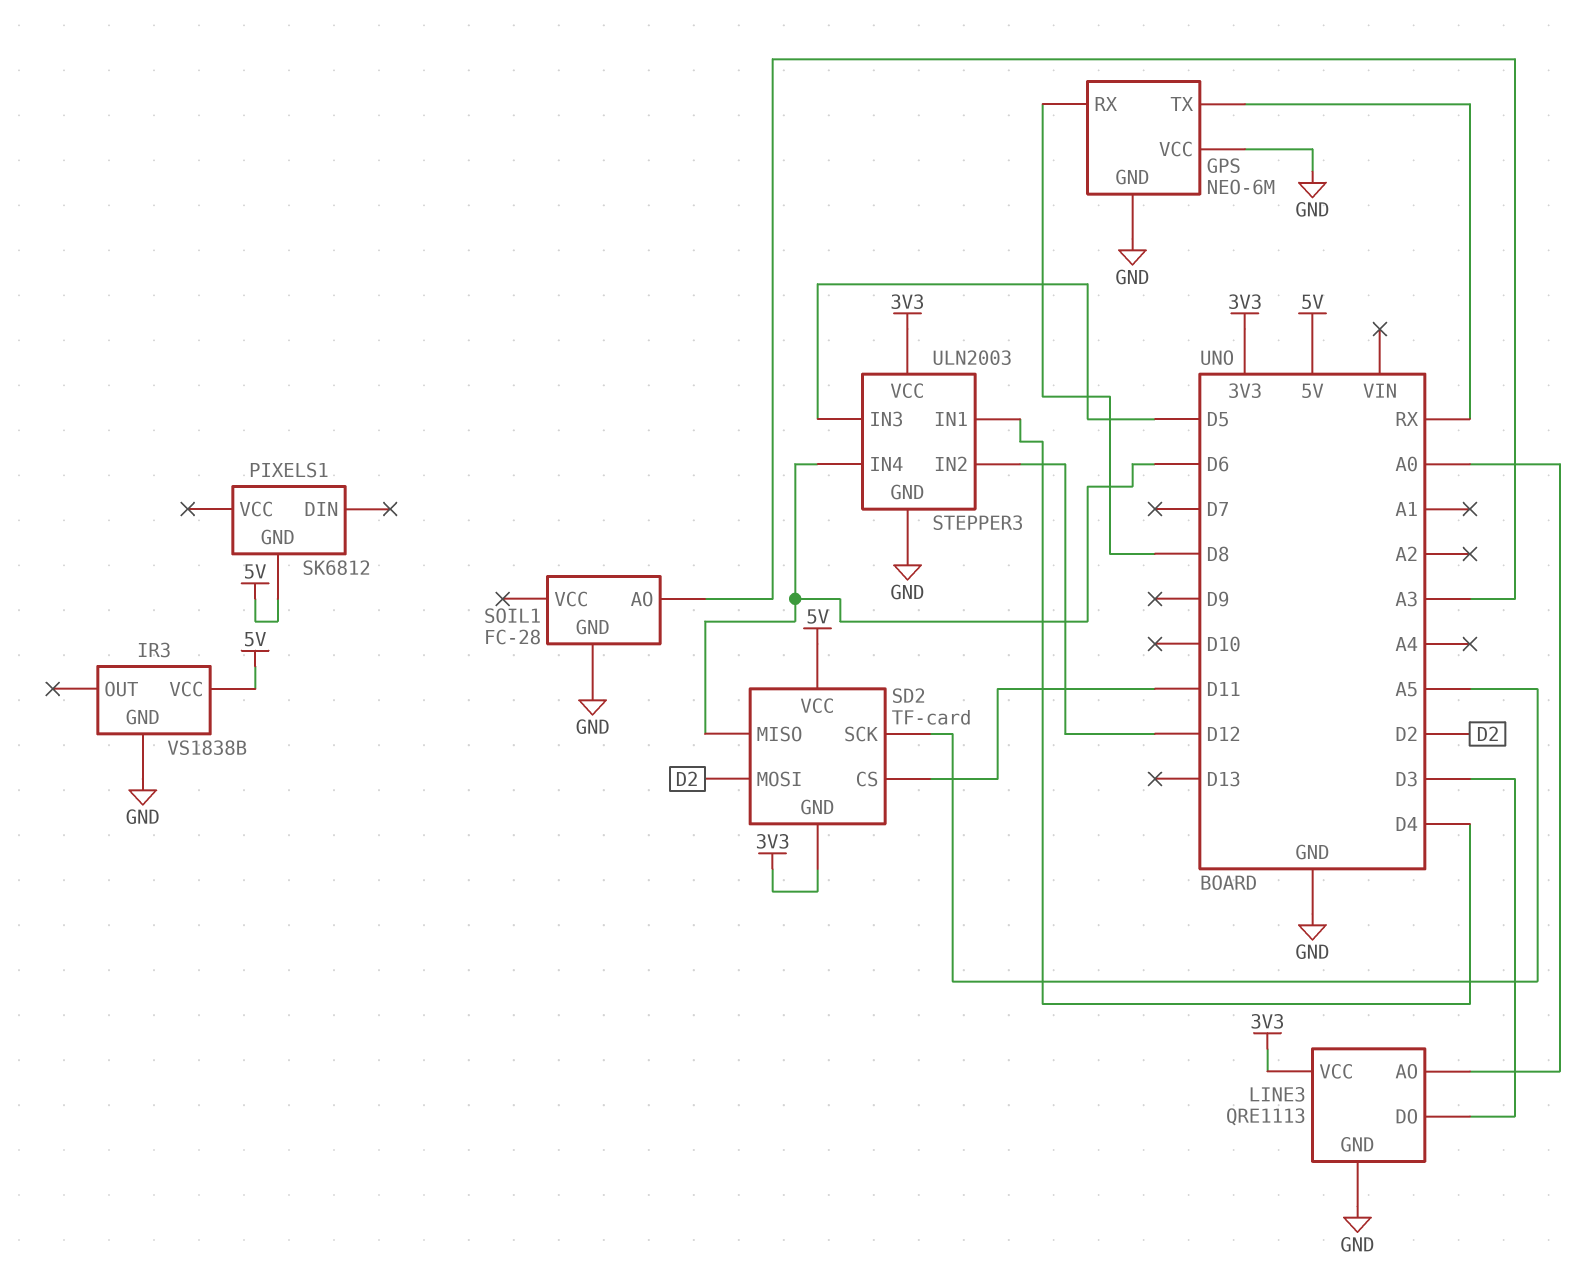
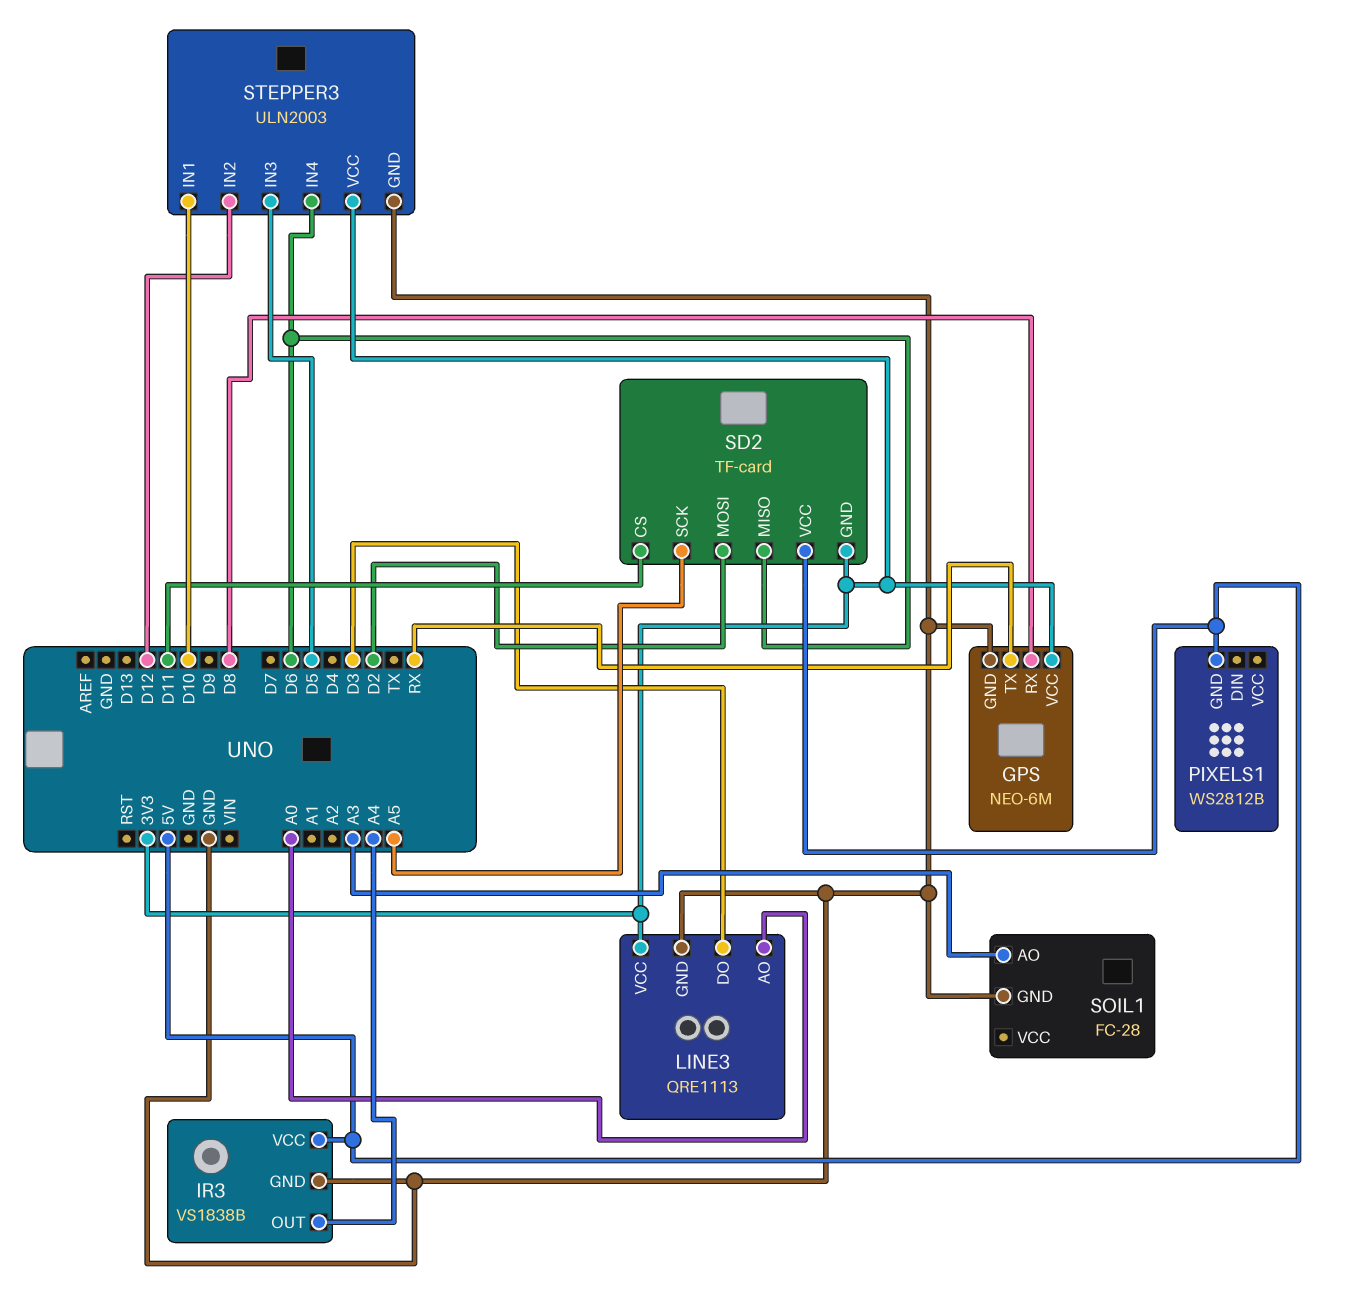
GPS pin VCC: GND -> 3V3
IR3 pin OUT: none -> A4
PIXELS1: SK6812 -> WS2812B
STEPPER3 pin IN1: D4 -> D10

